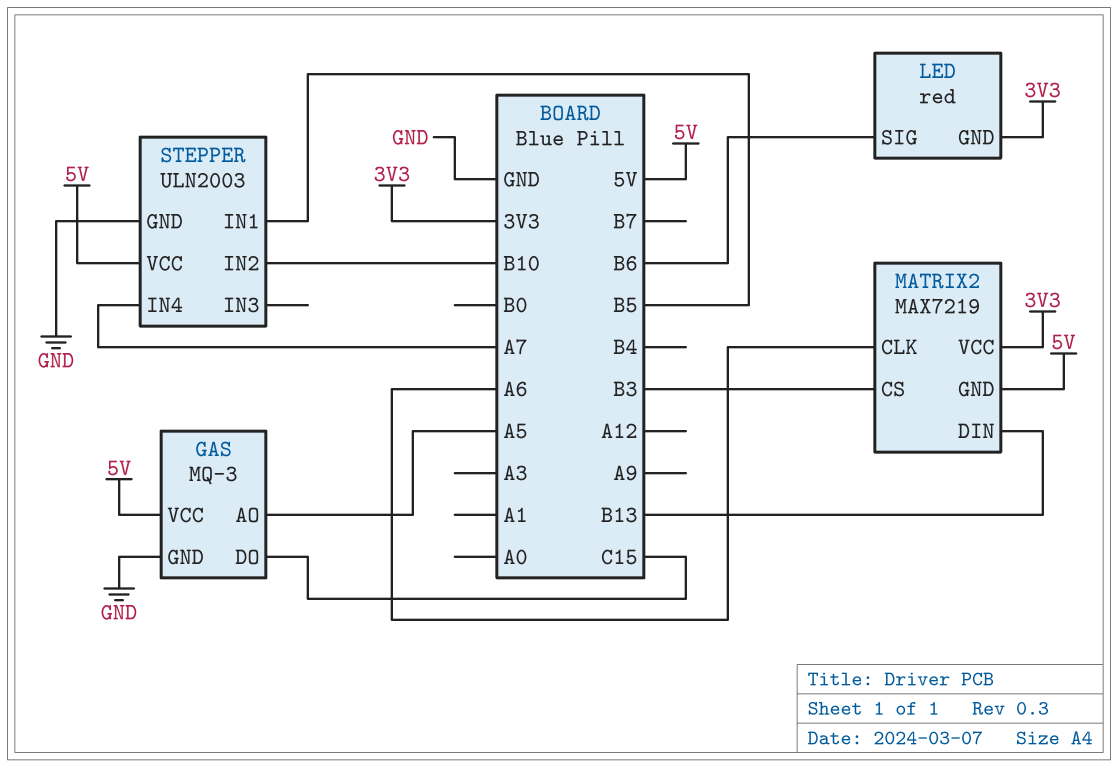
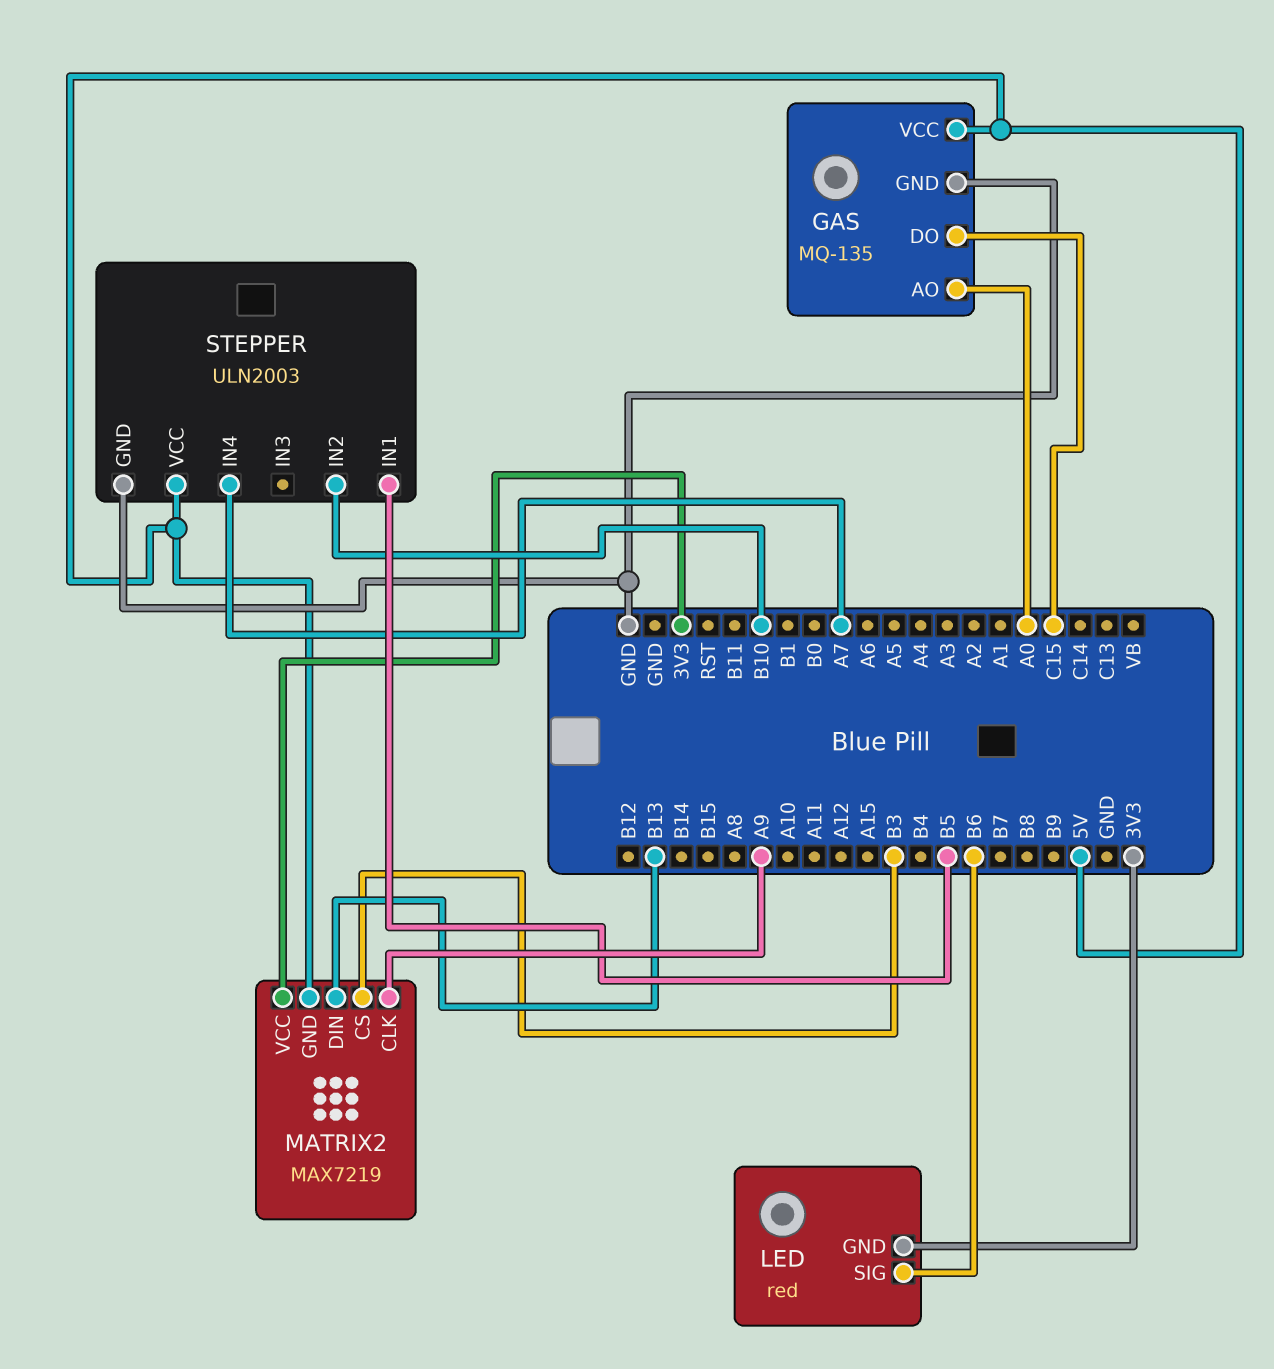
GAS: MQ-3 -> MQ-135
GAS pin AO: A5 -> A0
MATRIX2 pin CLK: A6 -> A9

